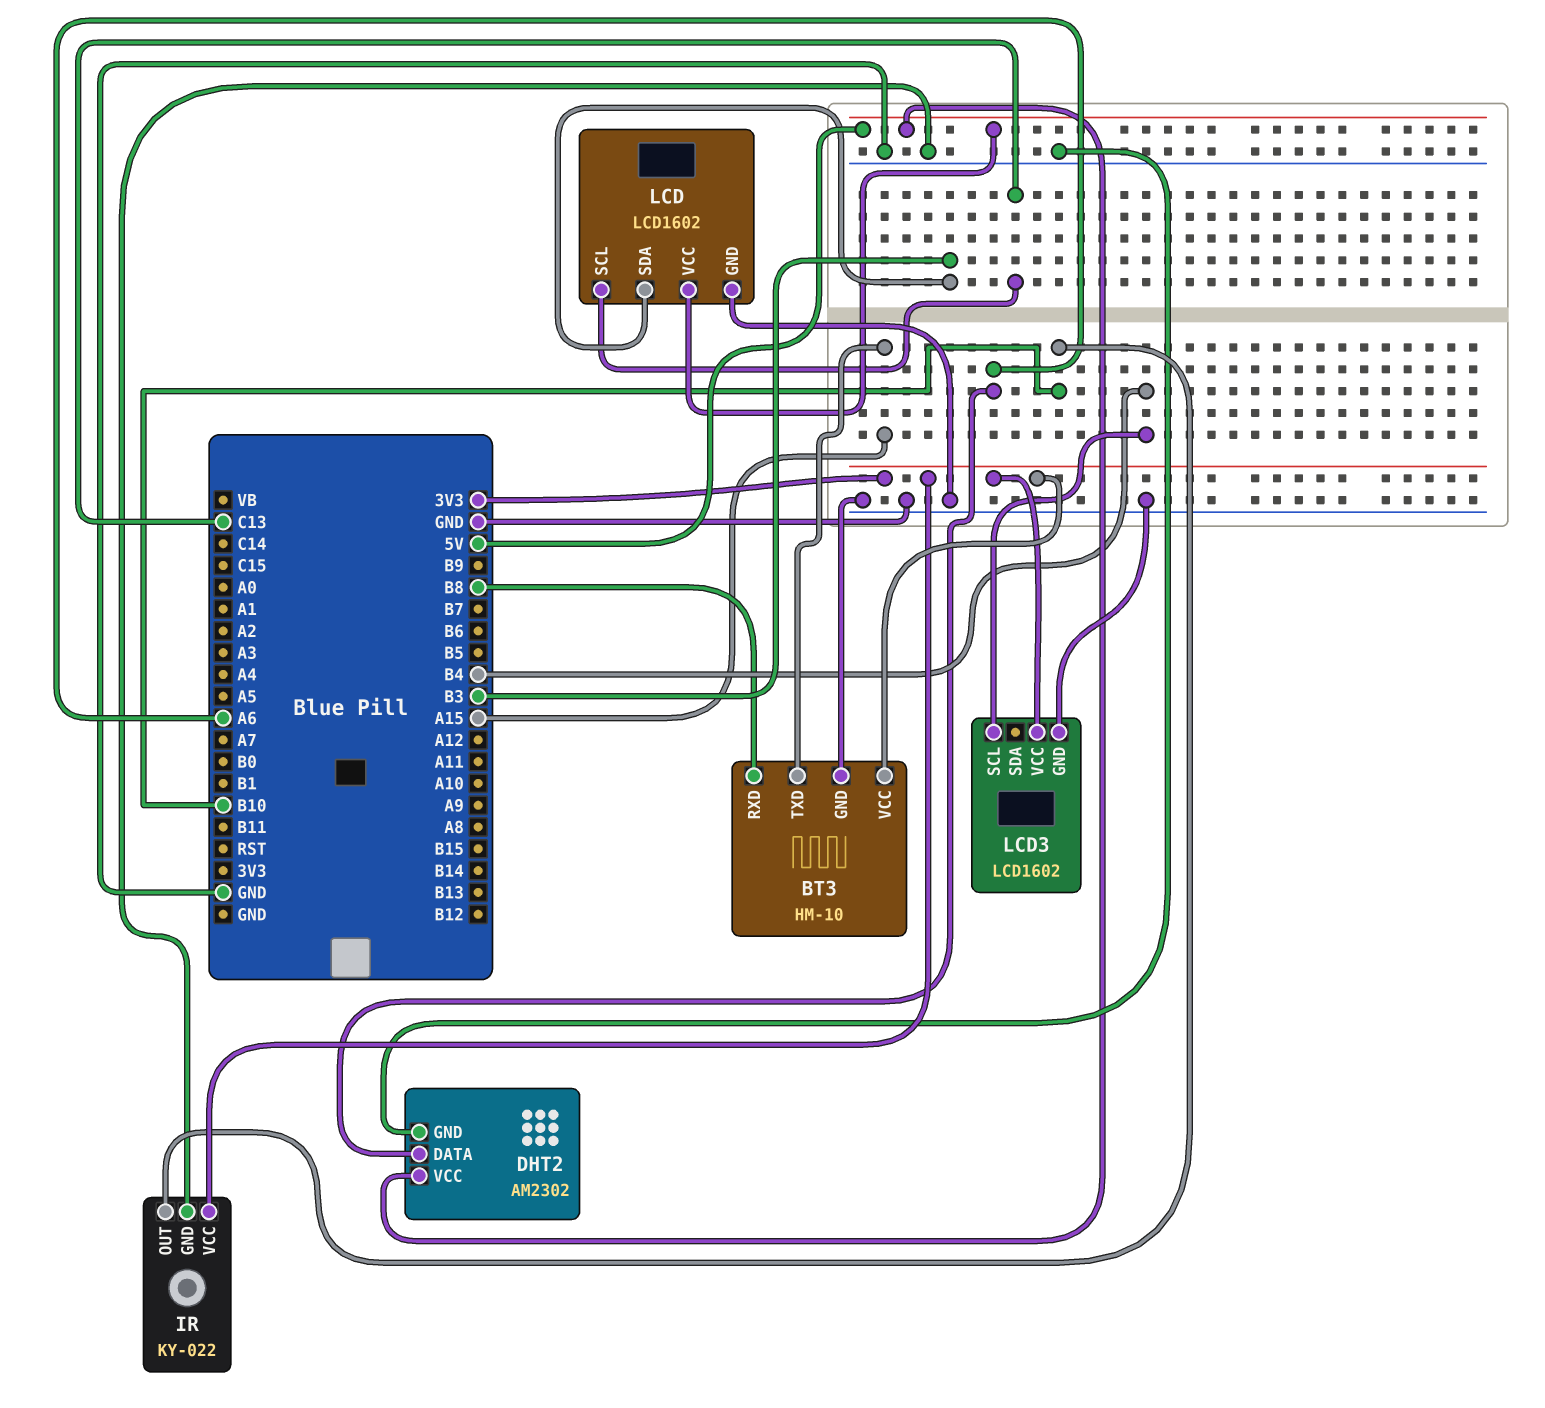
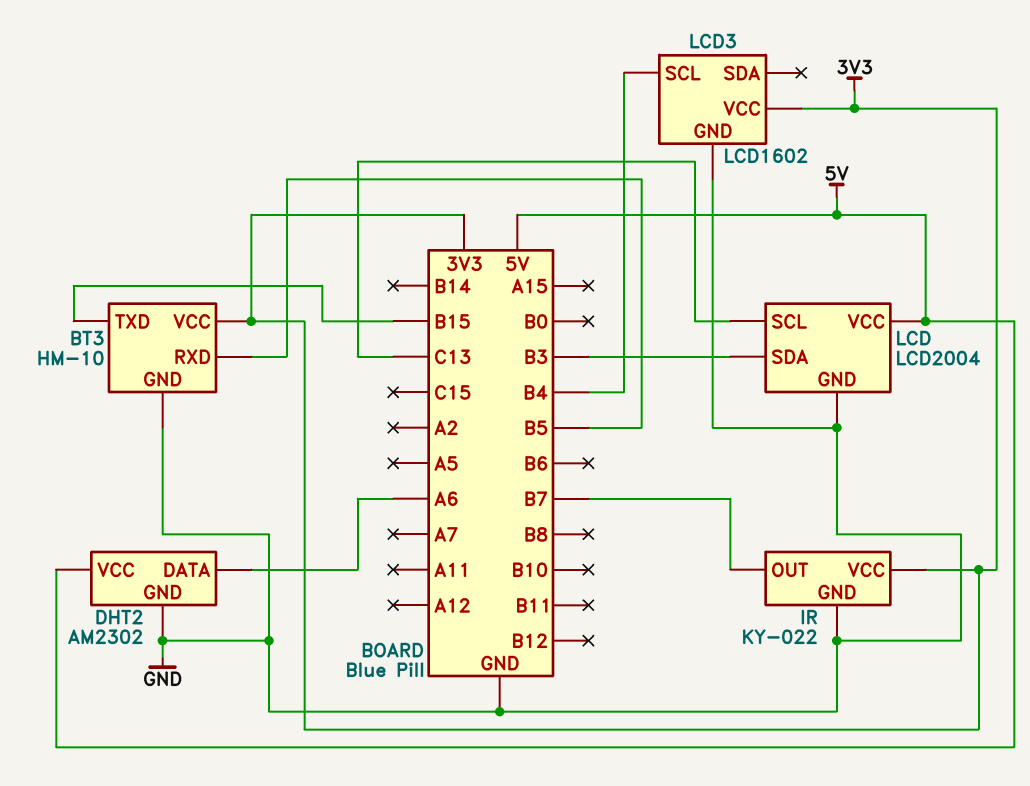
BT3 pin RXD: B8 -> B5
BT3 pin TXD: A15 -> B15
IR pin OUT: B10 -> B7
LCD: LCD1602 -> LCD2004

